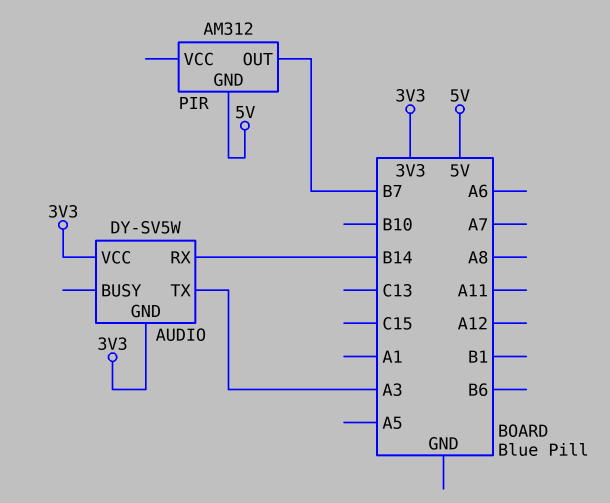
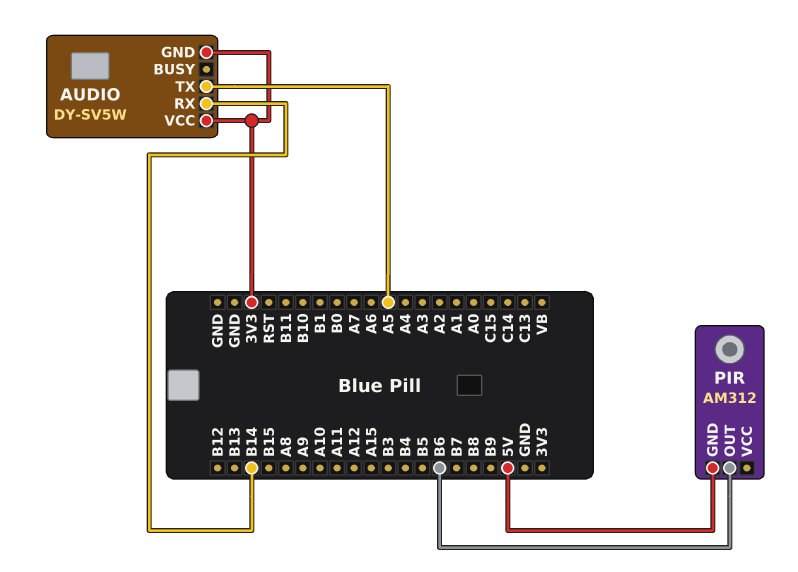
AUDIO pin TX: A3 -> A5
PIR pin OUT: B7 -> B6

